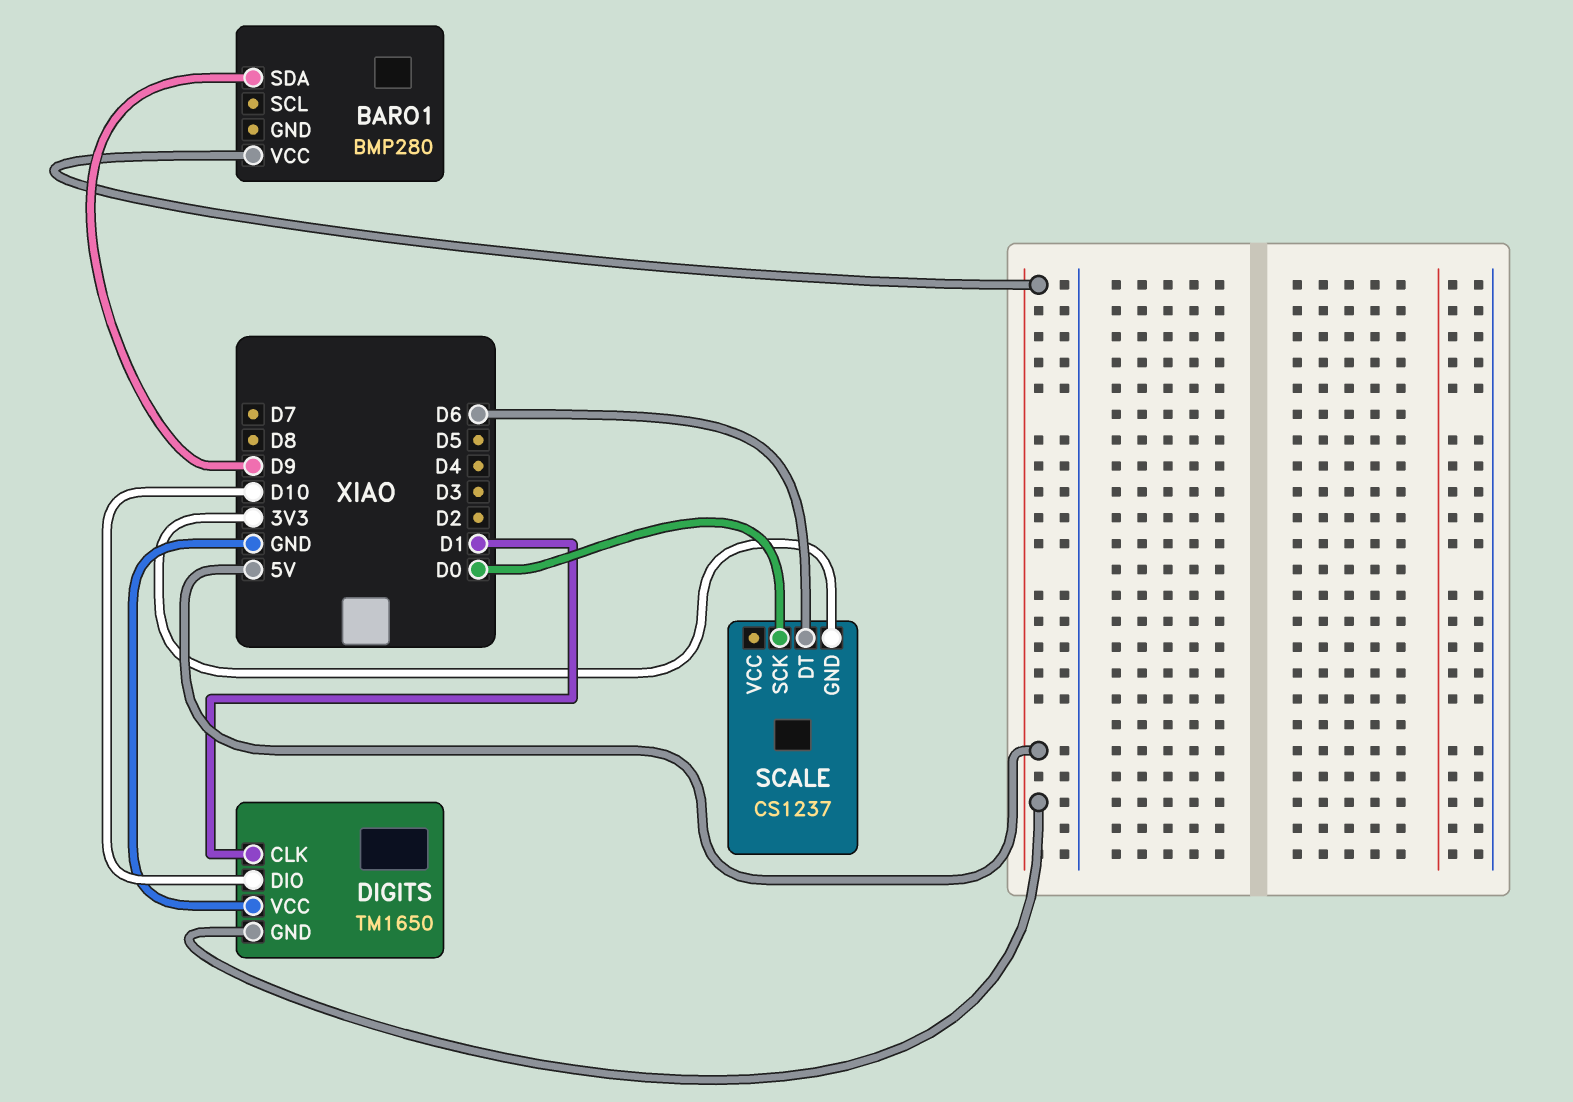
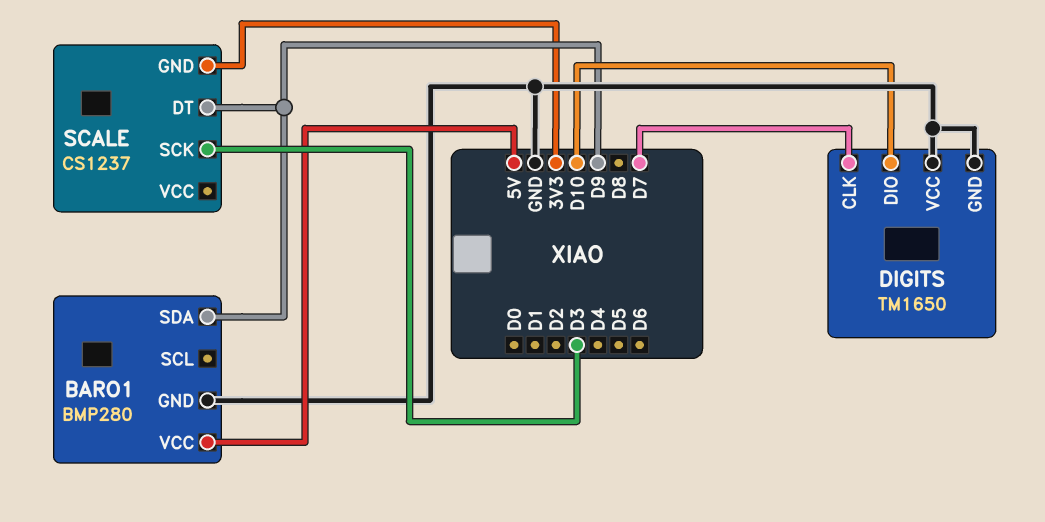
BARO1 pin GND: none -> GND
DIGITS pin CLK: D1 -> D7
DIGITS pin GND: 5V -> GND
SCALE pin DT: D6 -> D9
SCALE pin SCK: D0 -> D3

